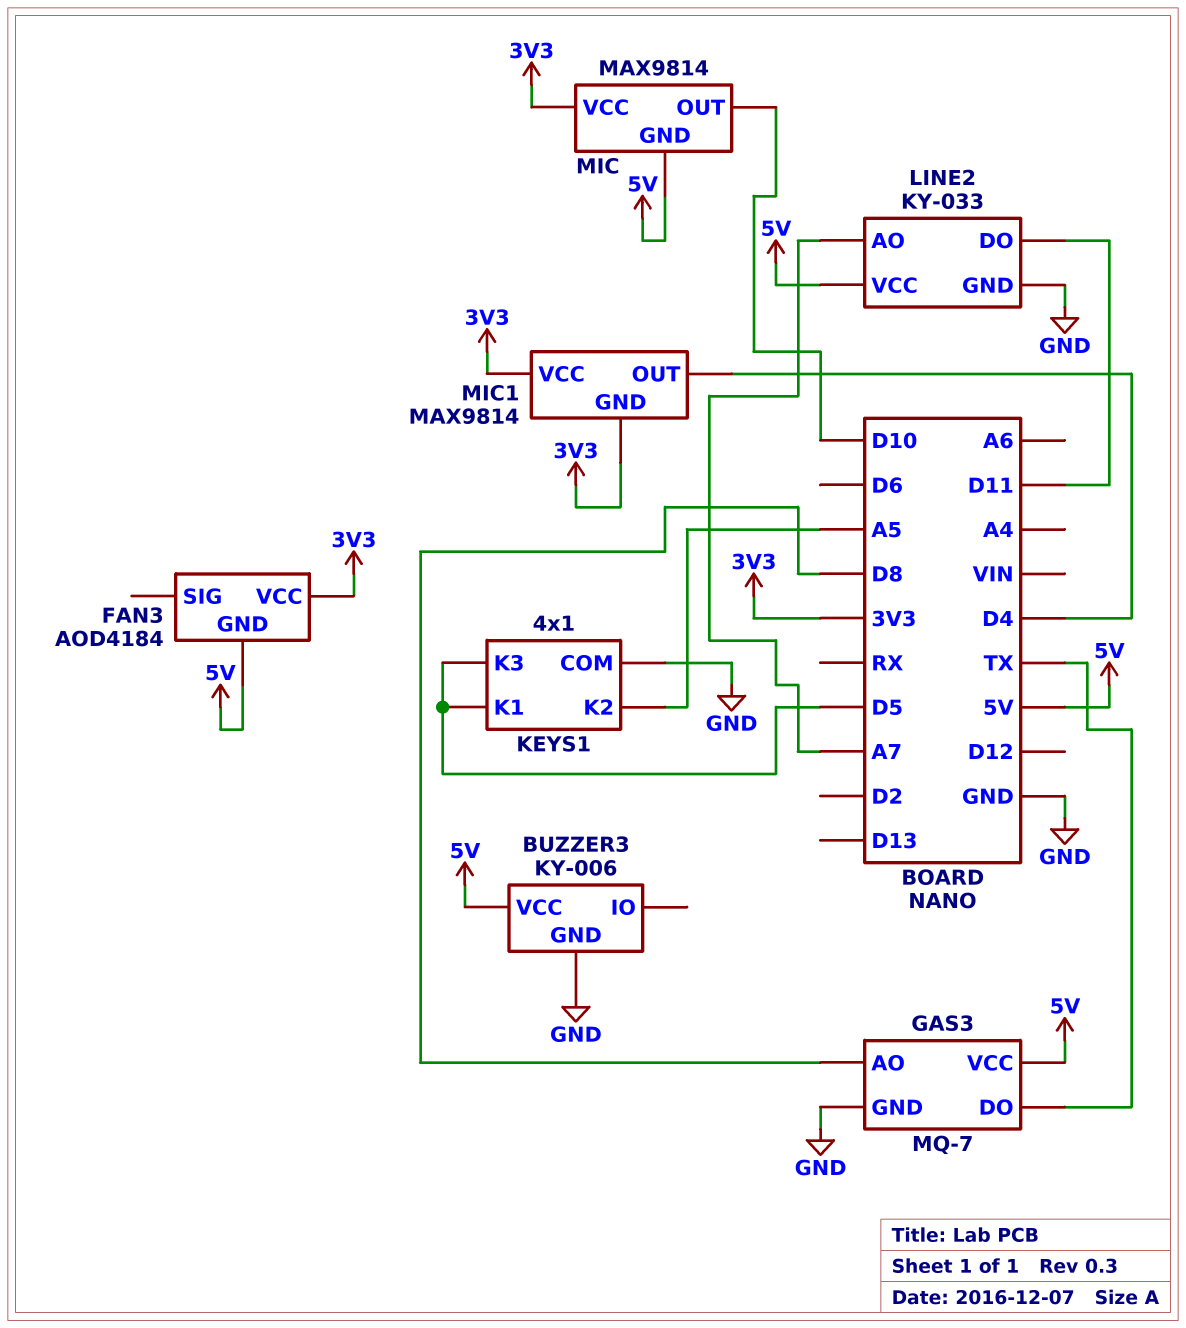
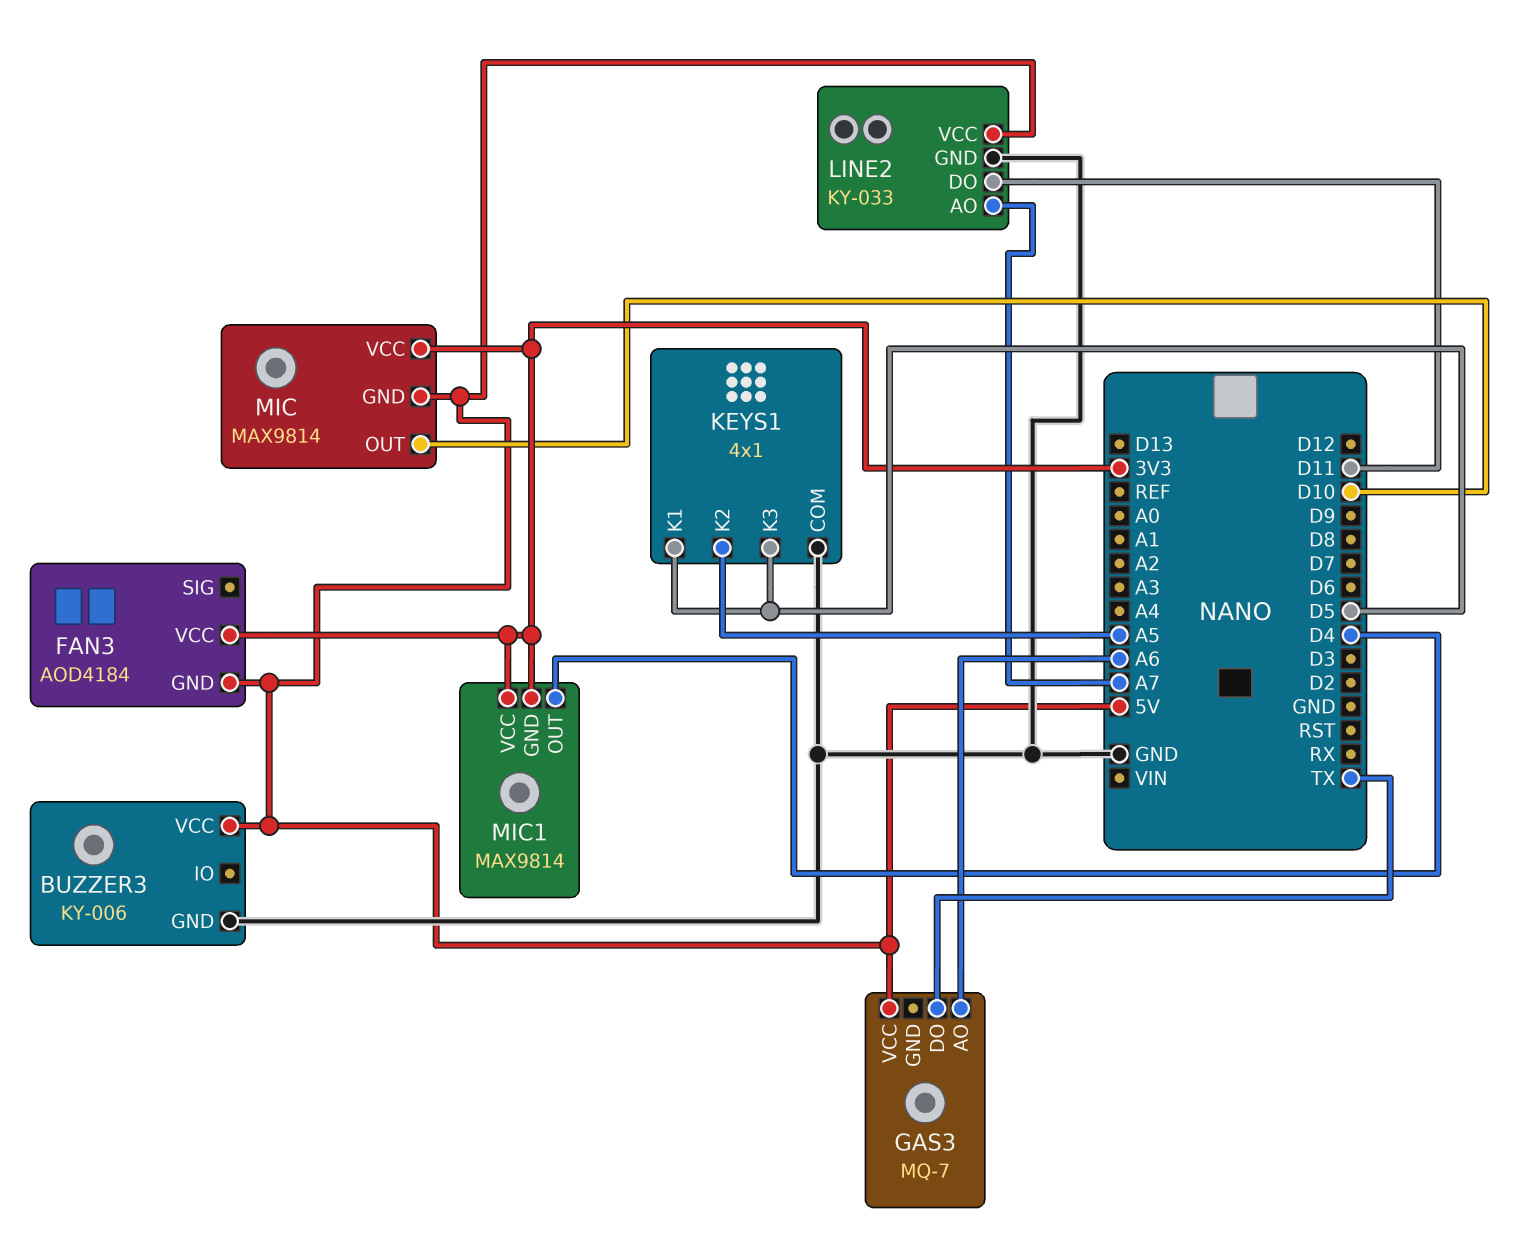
GAS3 pin AO: D8 -> A6
GAS3 pin GND: GND -> none

